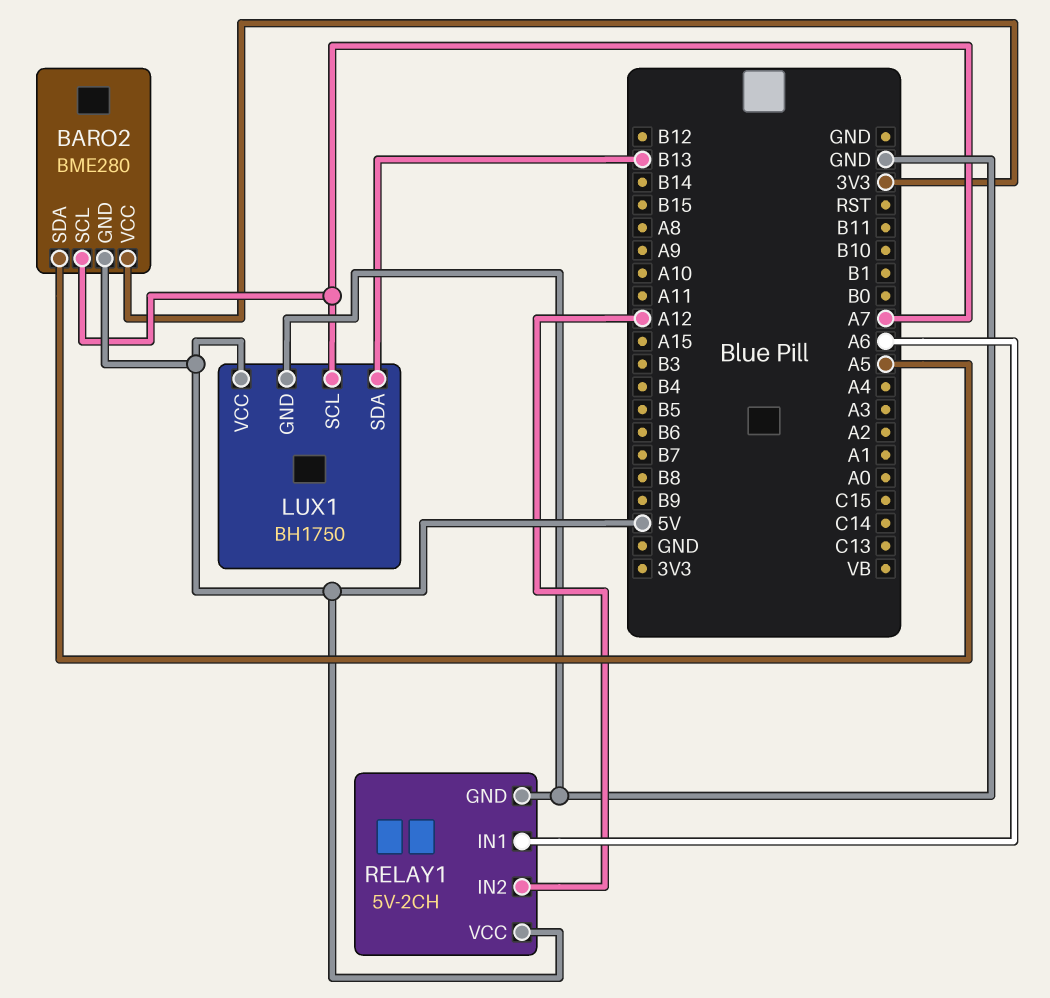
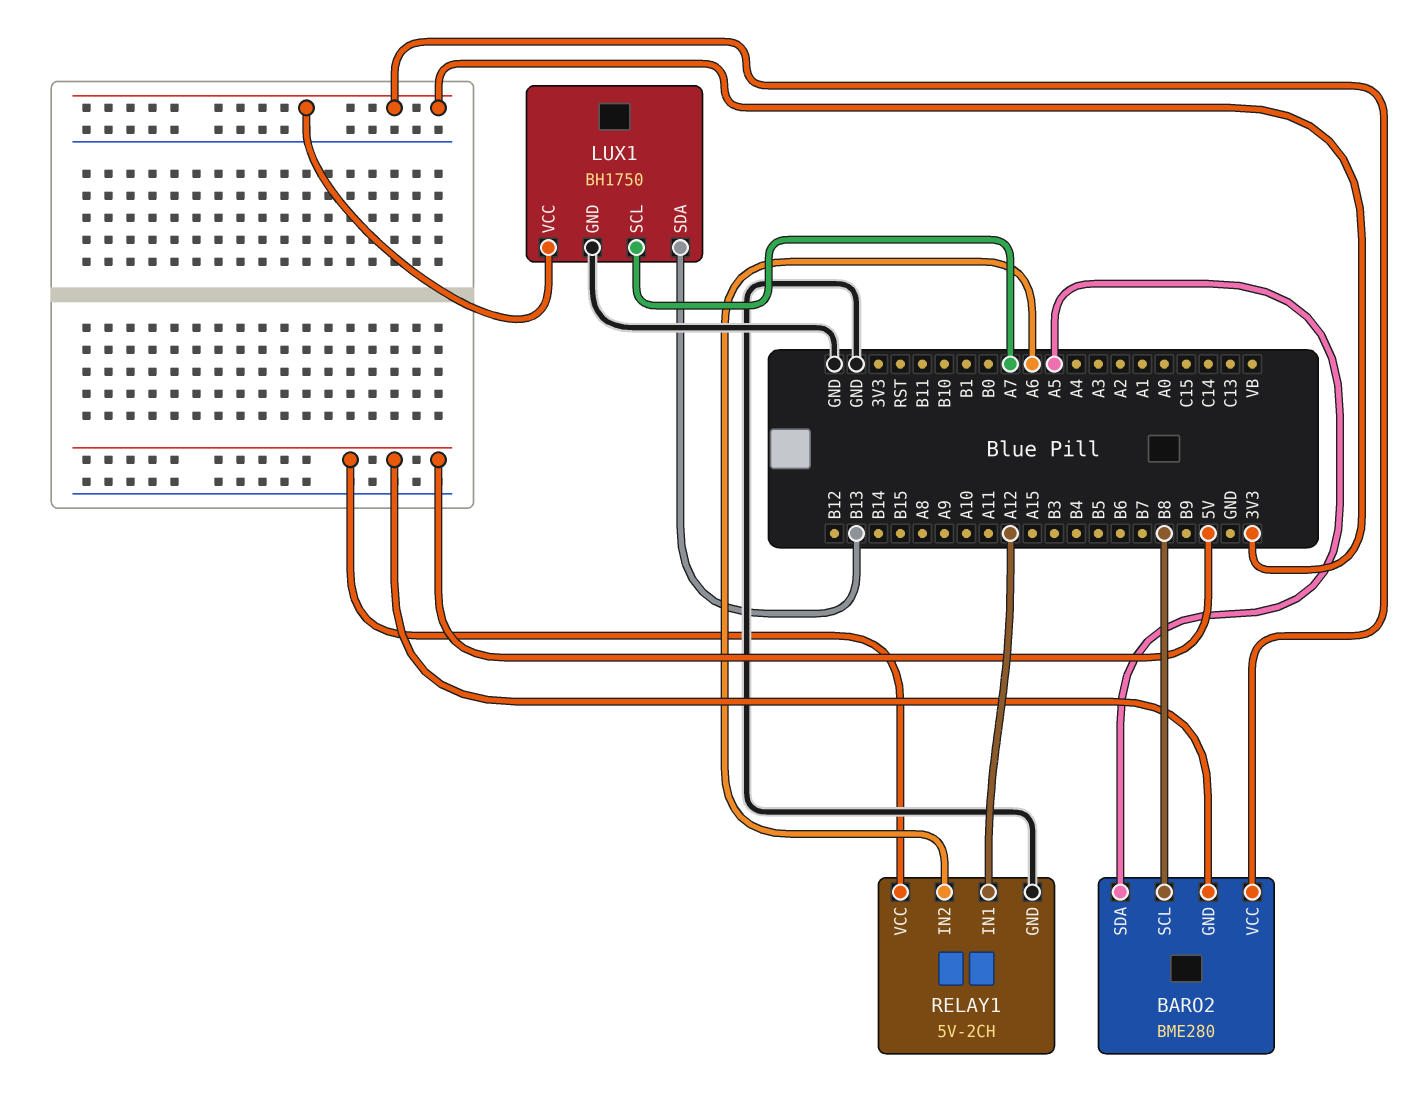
BARO2 pin SCL: A7 -> B8
LUX1 pin VCC: 5V -> 3V3
RELAY1 pin IN1: A6 -> A12
RELAY1 pin IN2: A12 -> A6

